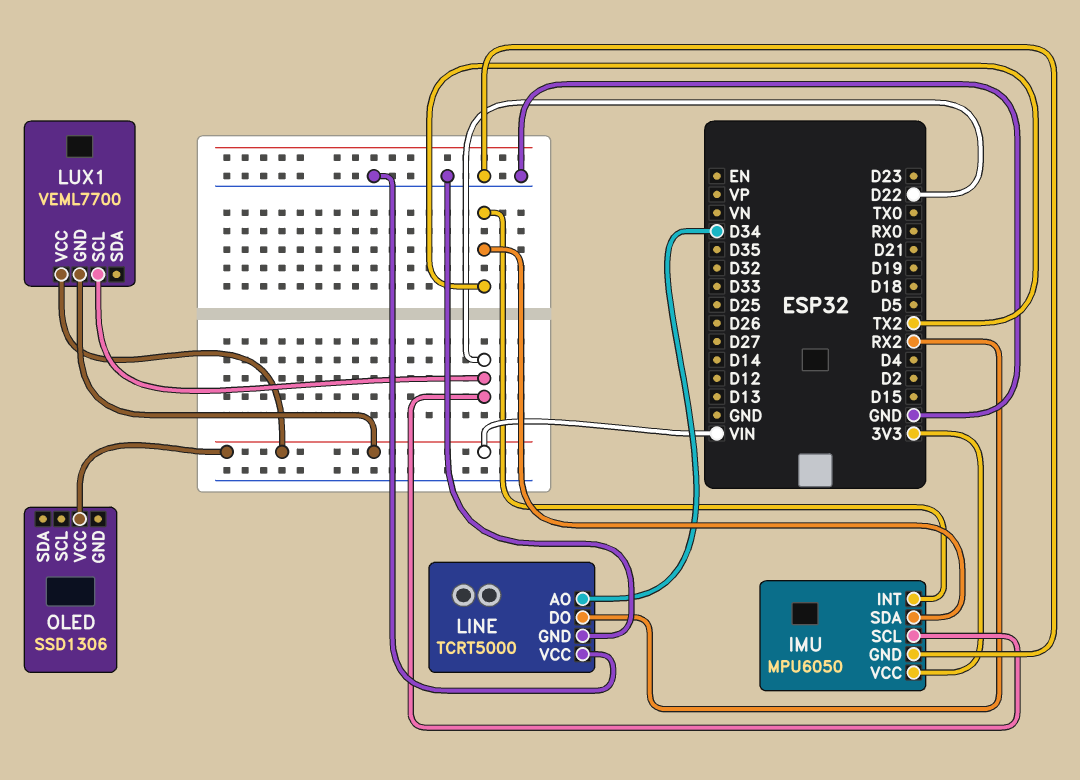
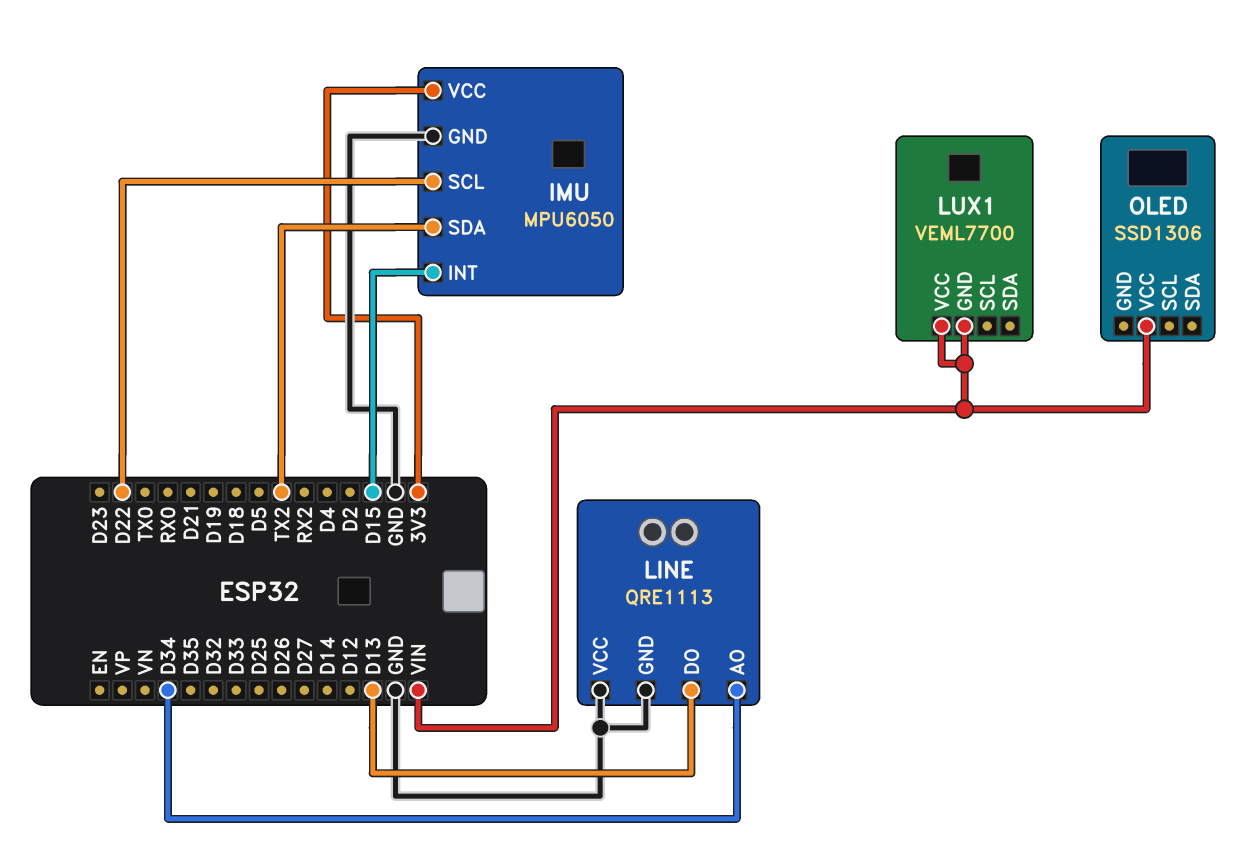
IMU pin INT: TX2 -> D15
LINE: TCRT5000 -> QRE1113
LINE pin DO: RX2 -> D13
LUX1 pin SCL: D22 -> none

